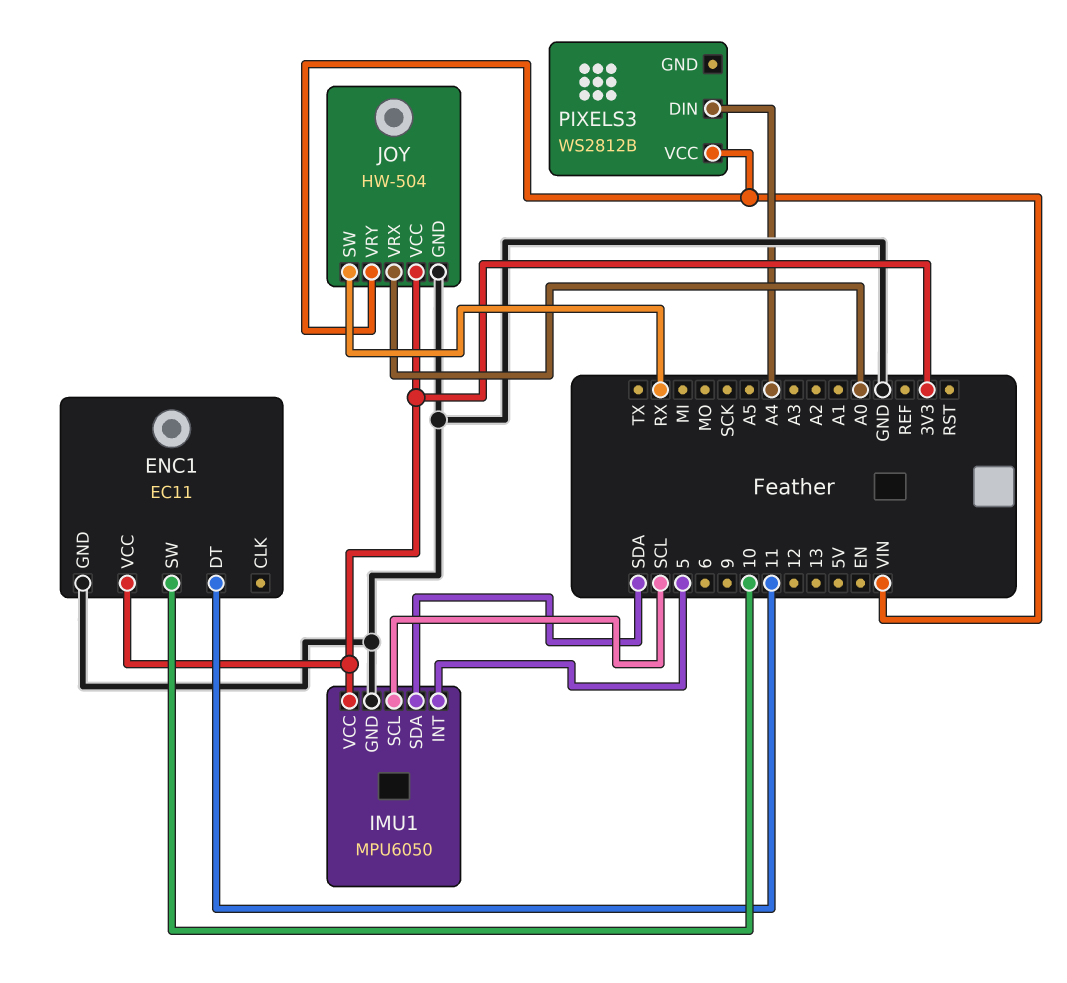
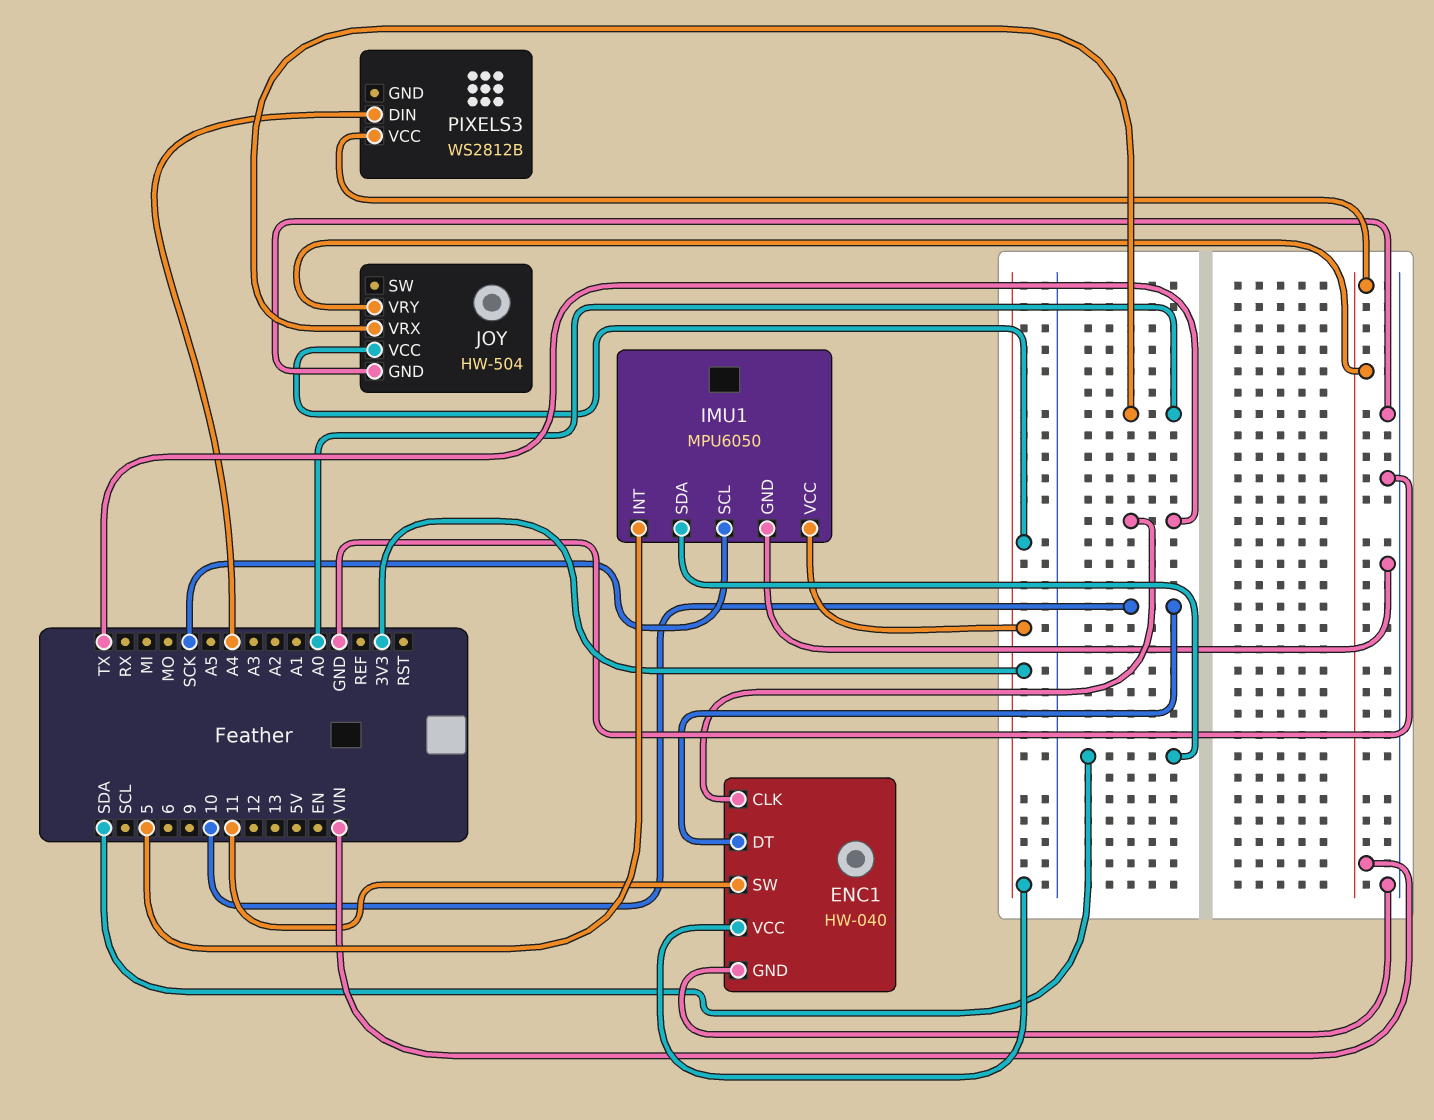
ENC1: EC11 -> HW-040
ENC1 pin CLK: none -> TX
ENC1 pin DT: 11 -> 10
ENC1 pin SW: 10 -> 11
IMU1 pin SCL: SCL -> SCK
JOY pin SW: RX -> none

